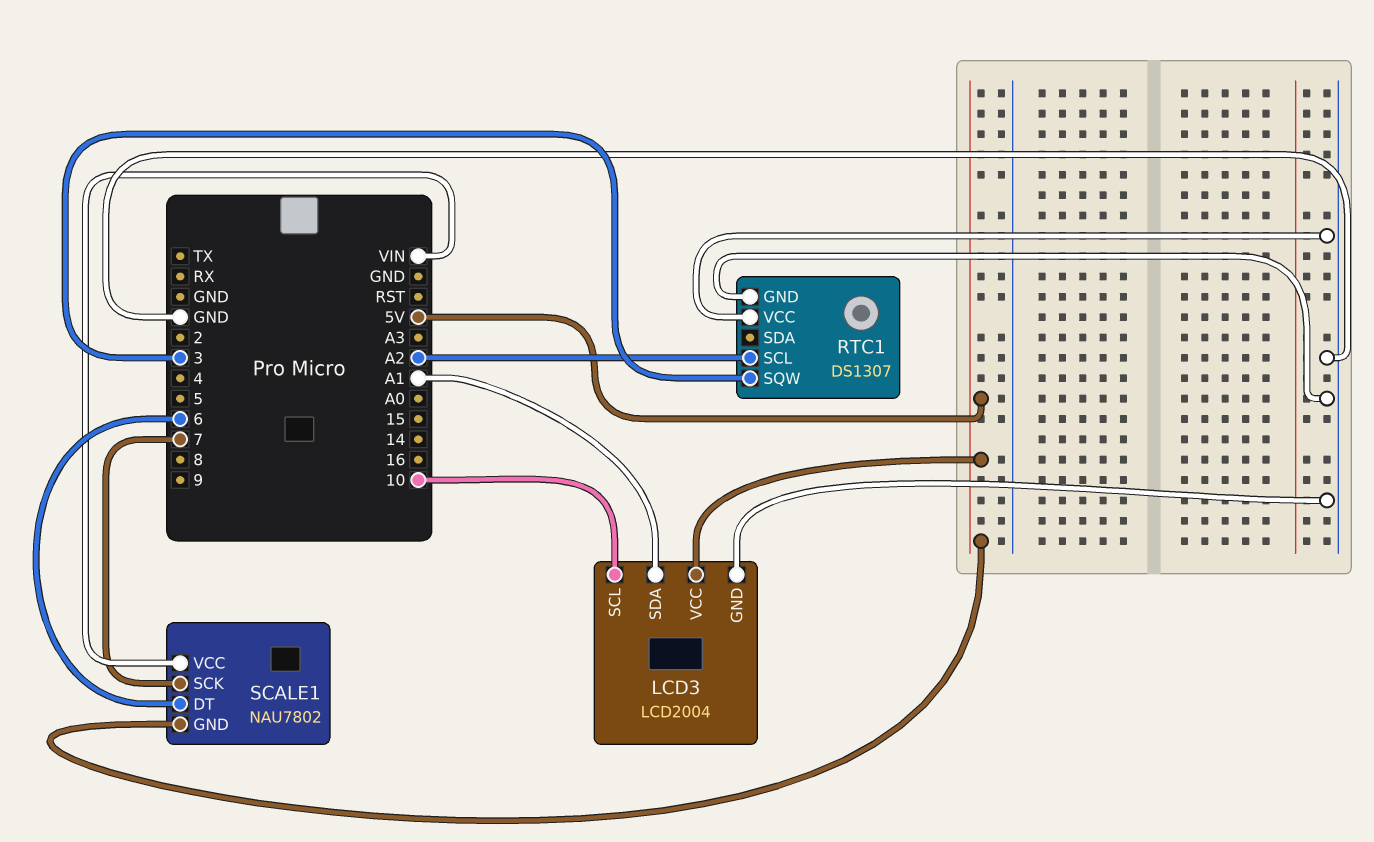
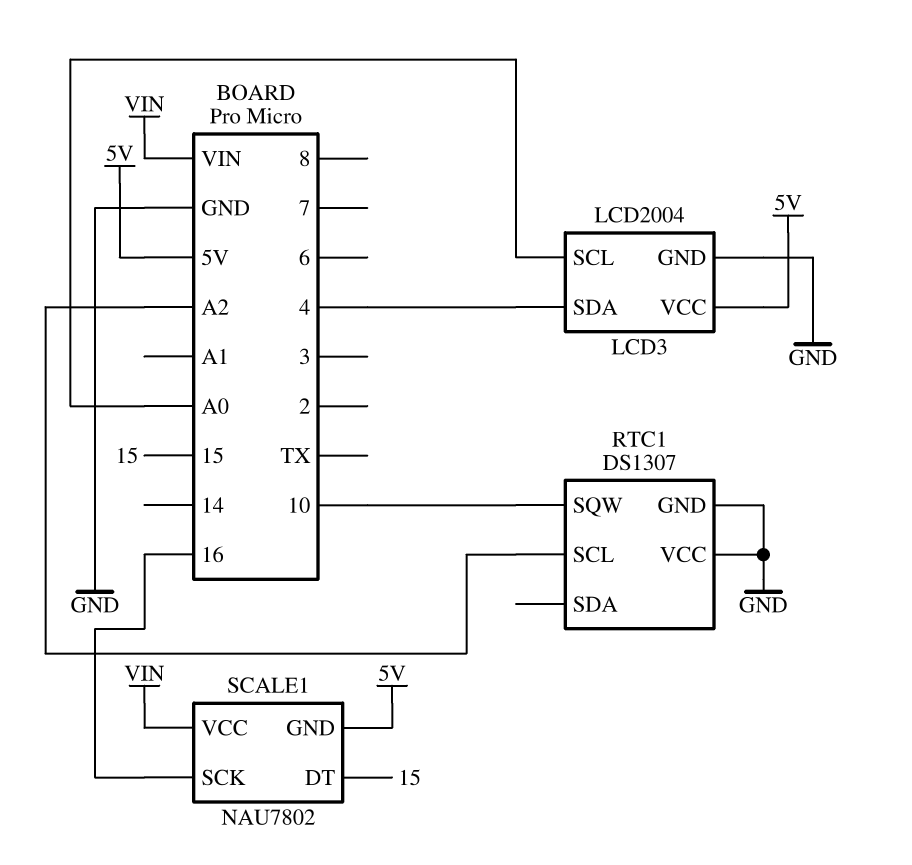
LCD3 pin SCL: 10 -> A0
LCD3 pin SDA: A1 -> 4
RTC1 pin SQW: 3 -> 10
SCALE1 pin DT: 6 -> 15
SCALE1 pin SCK: 7 -> 16

